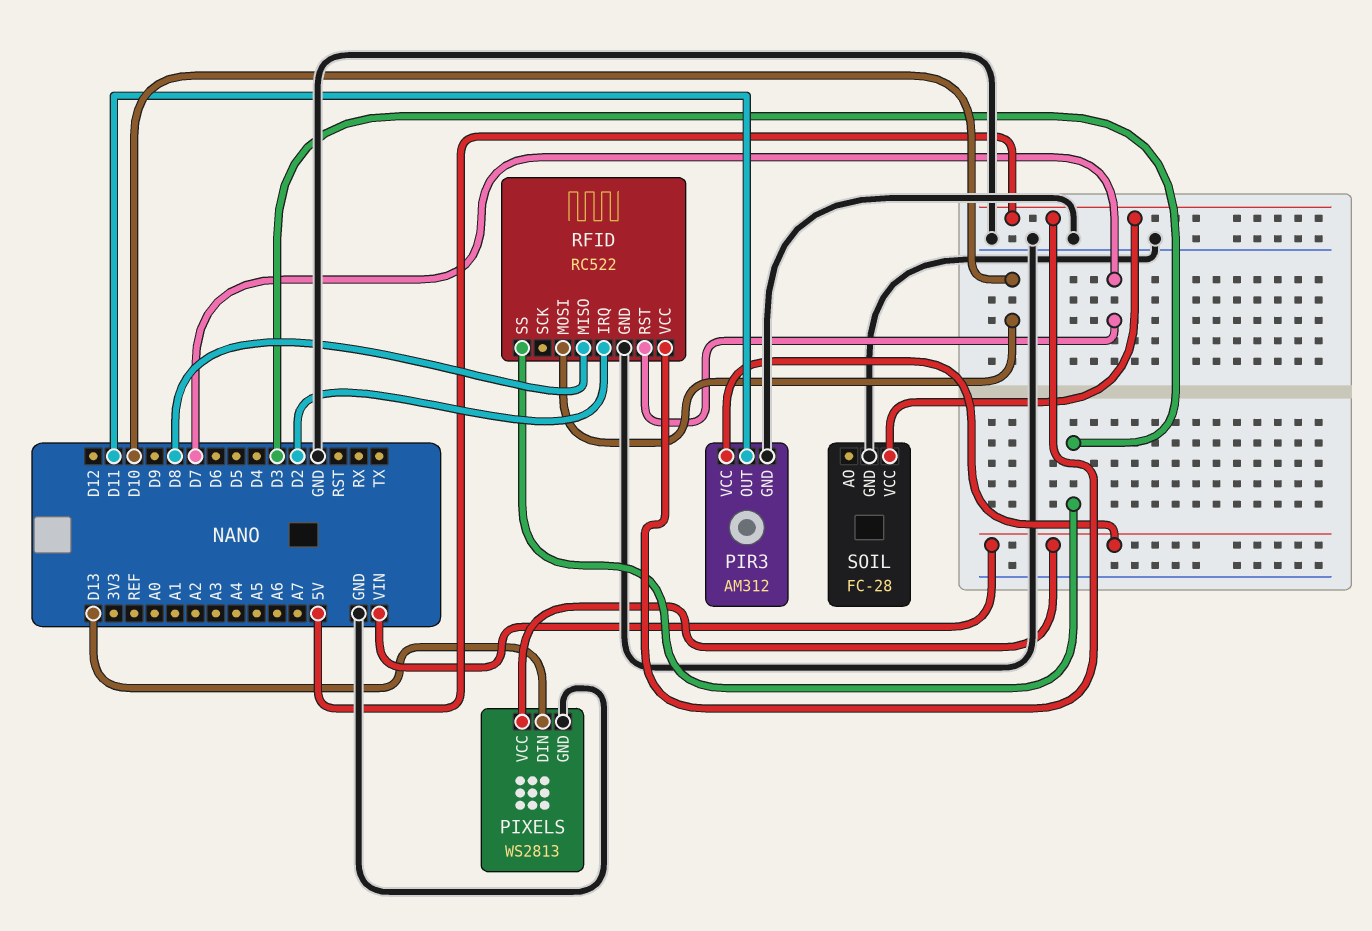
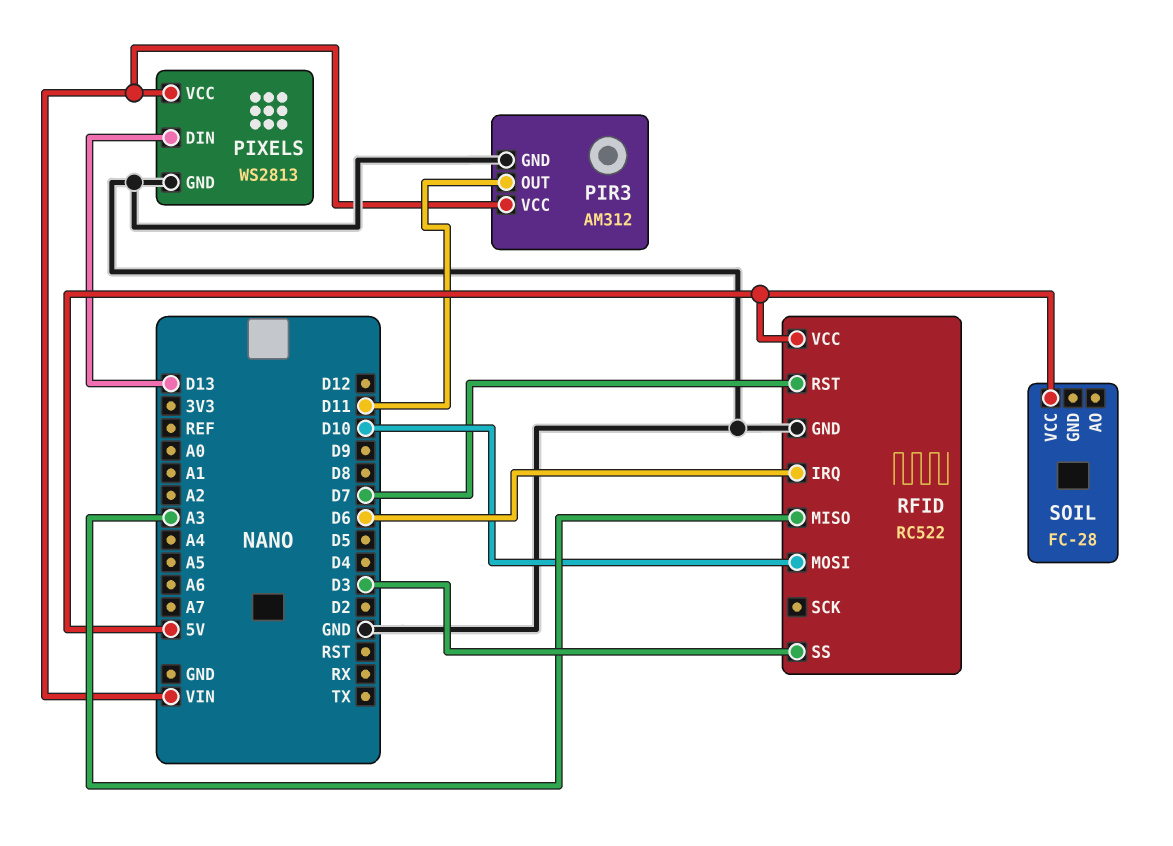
RFID pin IRQ: D2 -> D6
RFID pin MISO: D8 -> A3
SOIL pin GND: GND -> none

